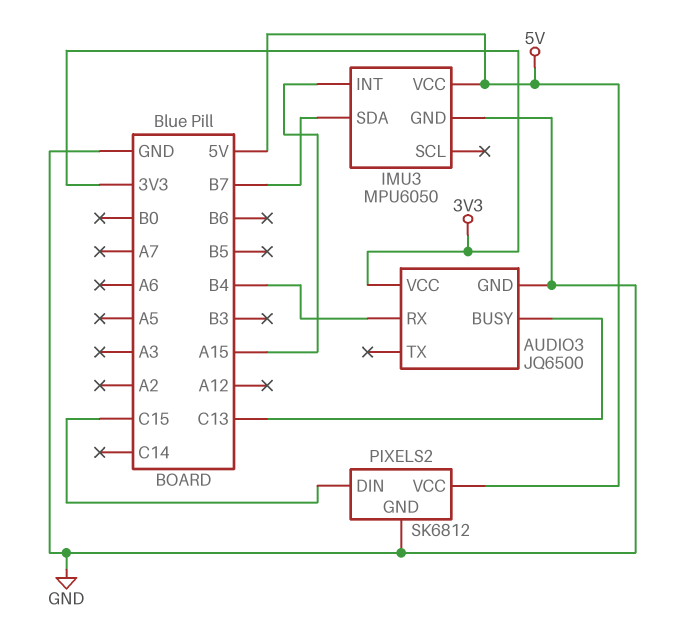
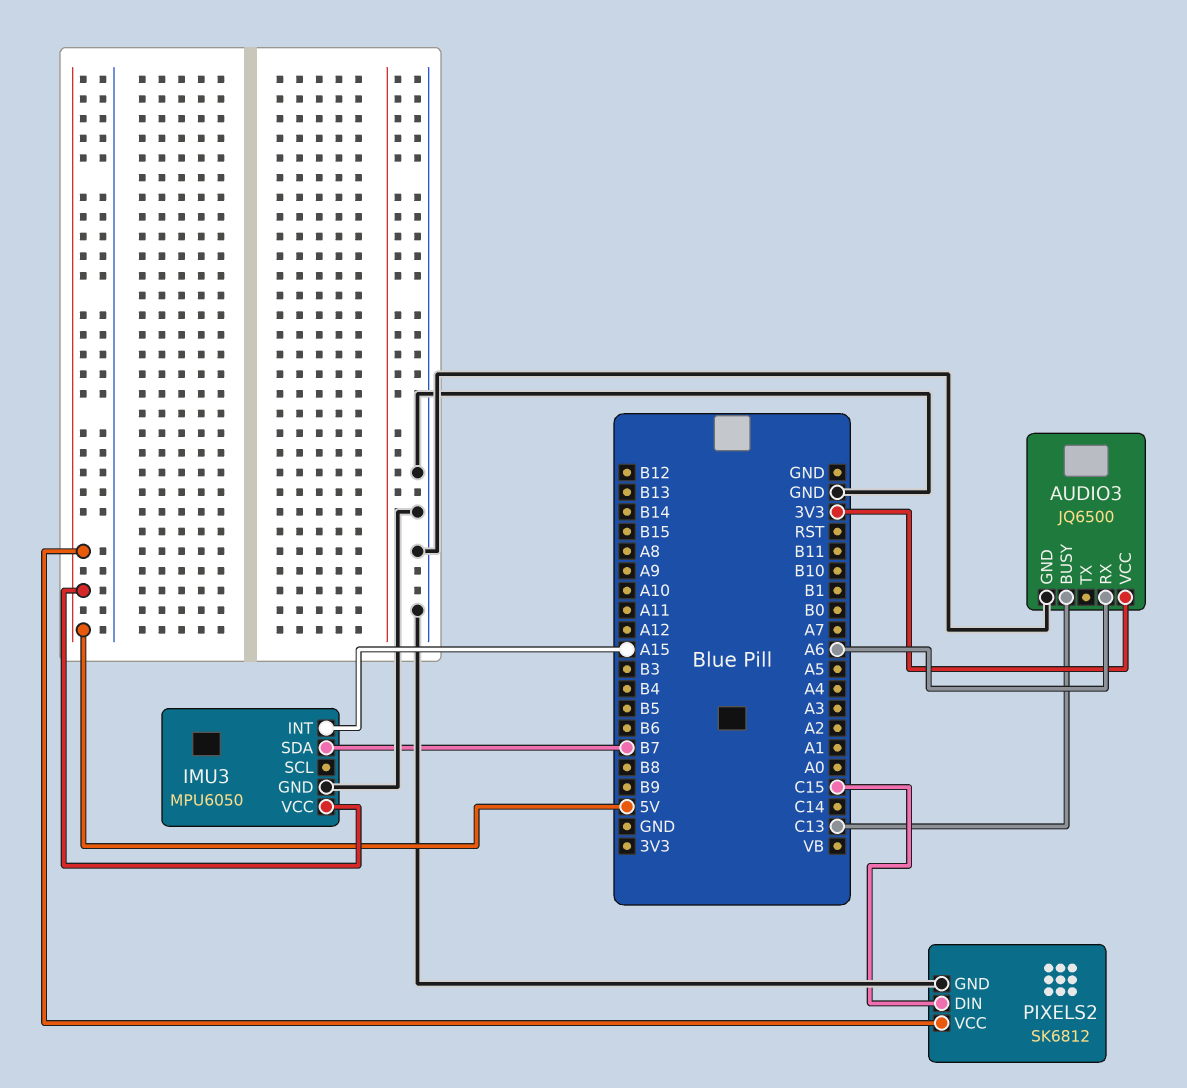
AUDIO3 pin RX: B4 -> A6

